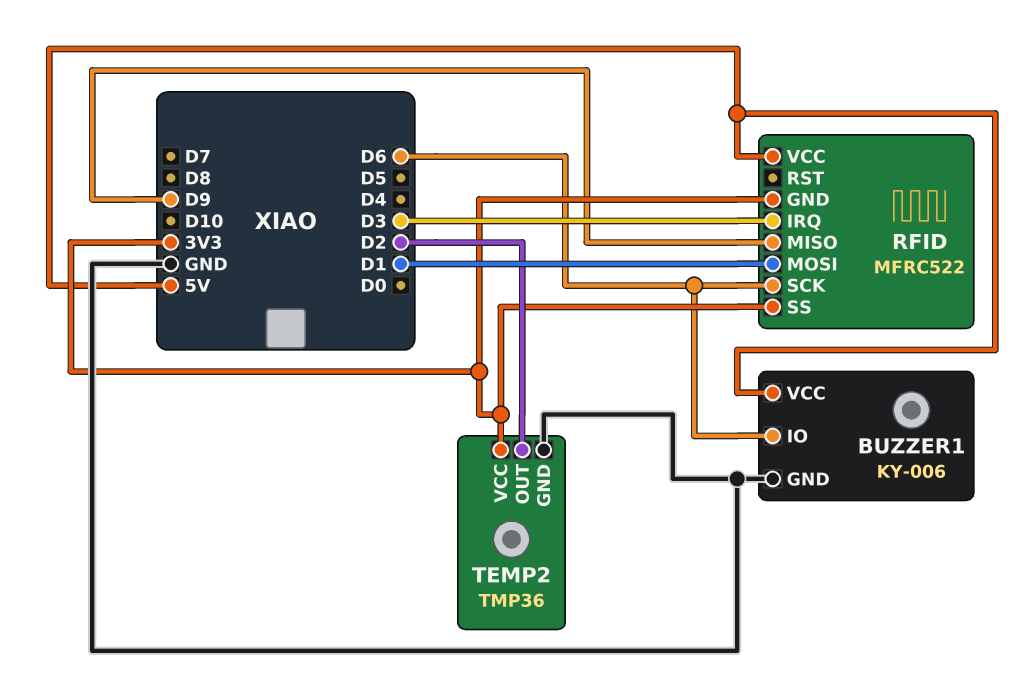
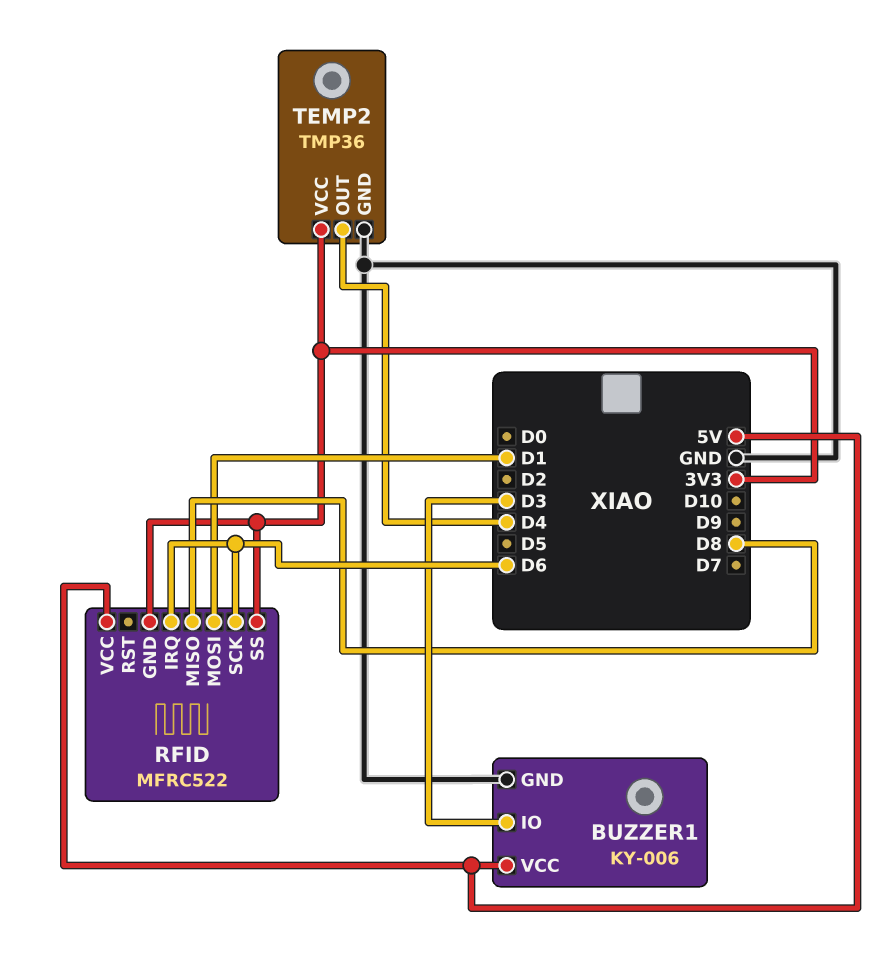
BUZZER1 pin IO: D6 -> D3
RFID pin IRQ: D3 -> D6
RFID pin MISO: D9 -> D8
TEMP2 pin OUT: D2 -> D4

